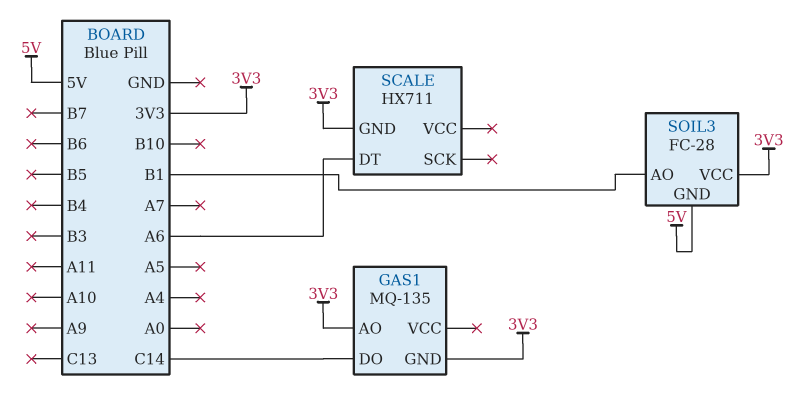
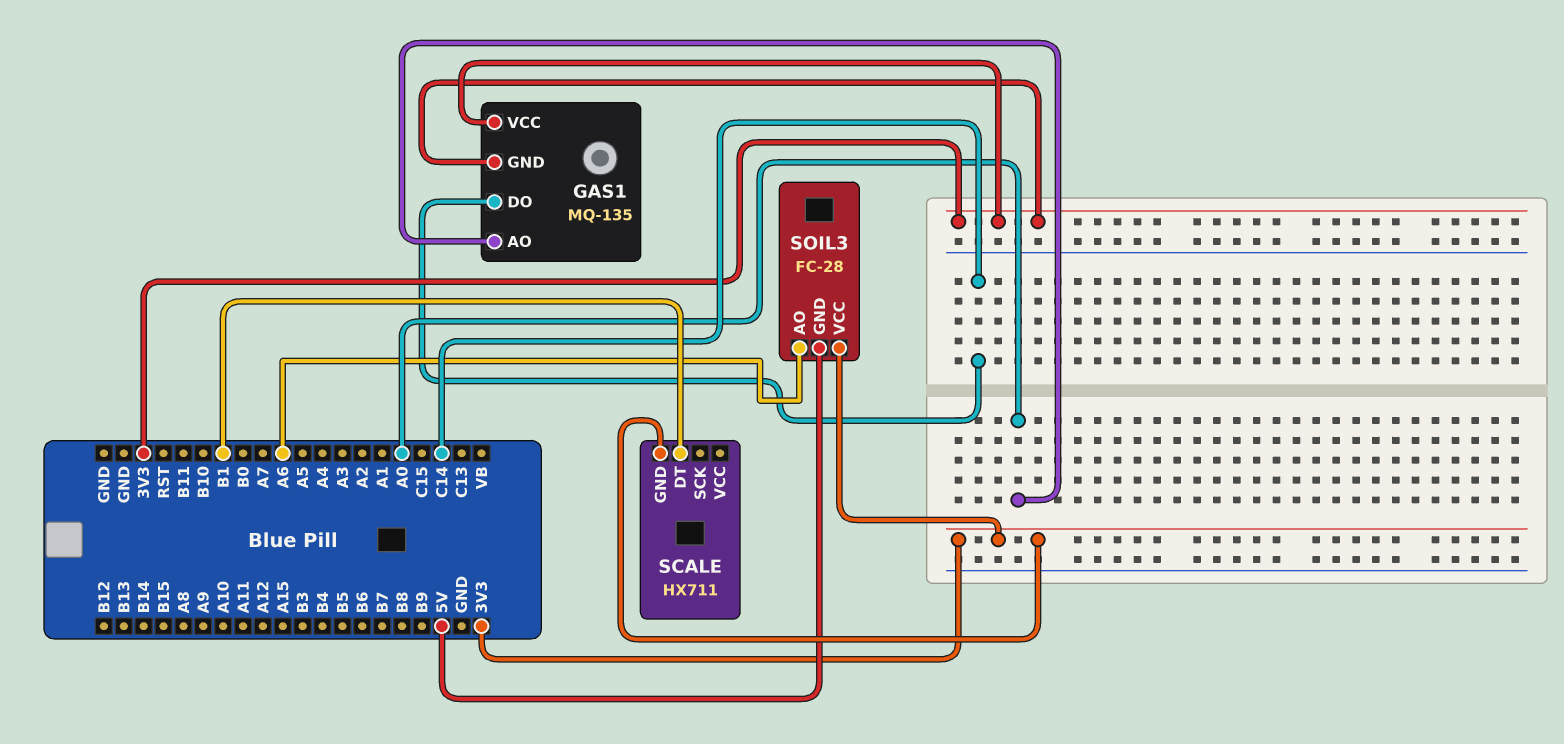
GAS1 pin AO: 3V3 -> A0
GAS1 pin VCC: none -> 3V3
SCALE pin DT: A6 -> B1
SOIL3 pin AO: B1 -> A6

